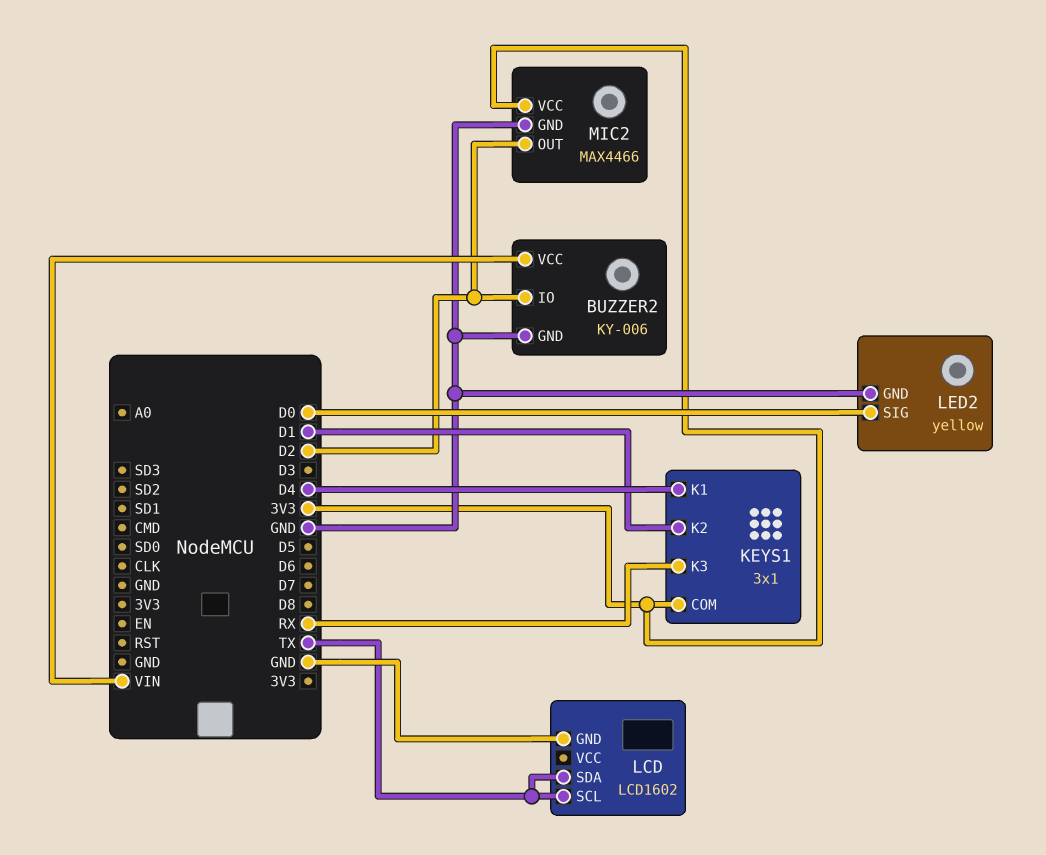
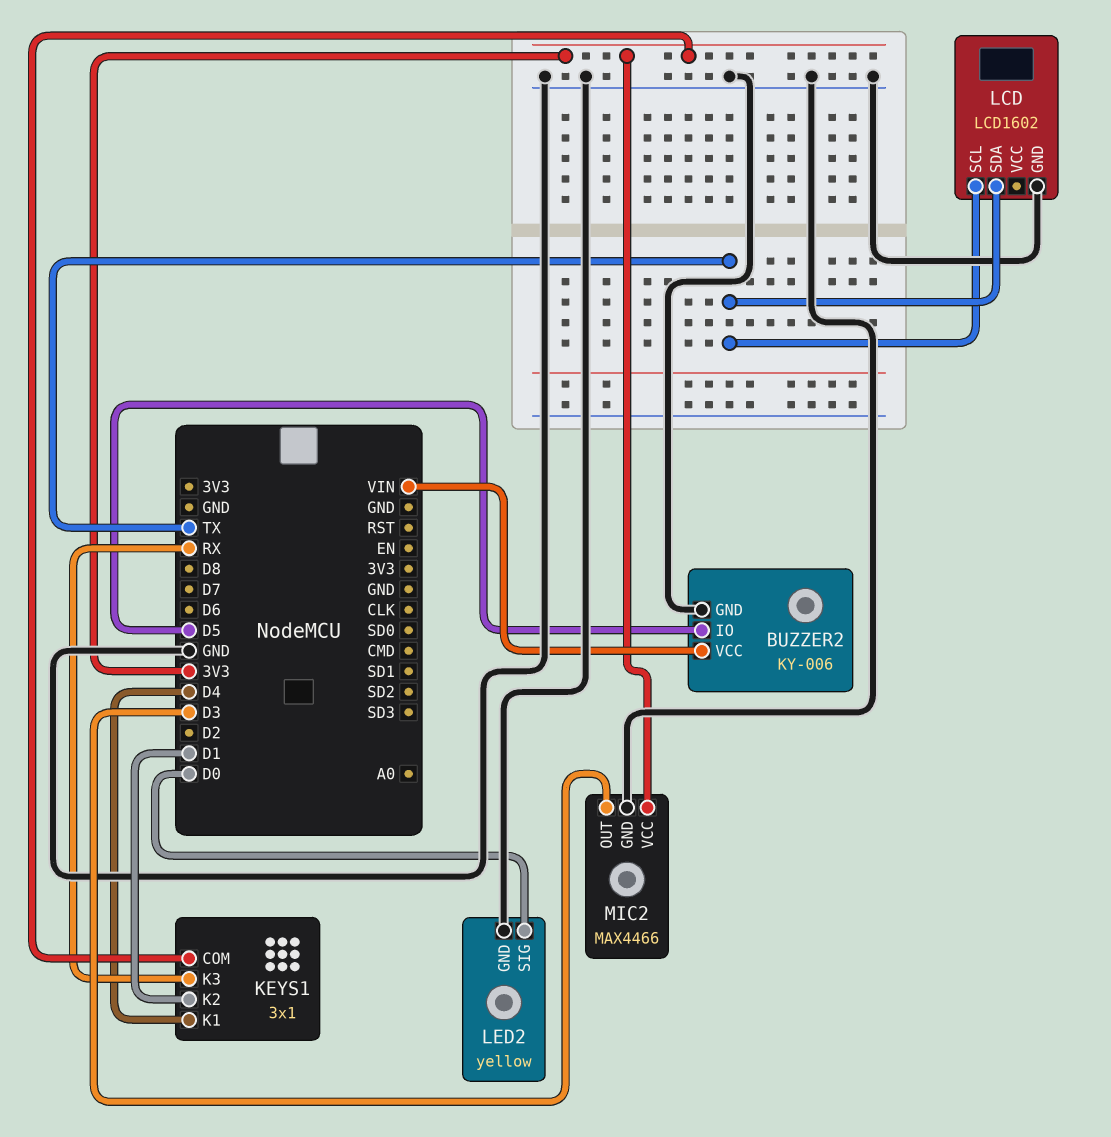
BUZZER2 pin IO: D2 -> D5
MIC2 pin OUT: D2 -> D3

